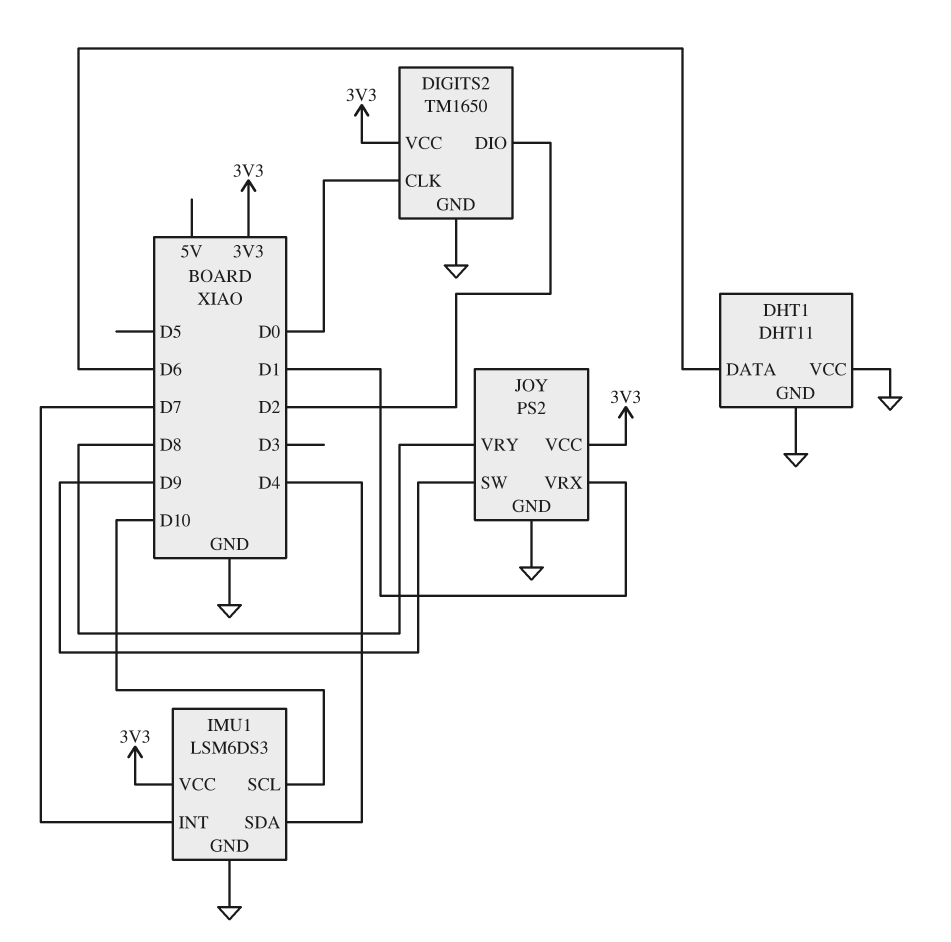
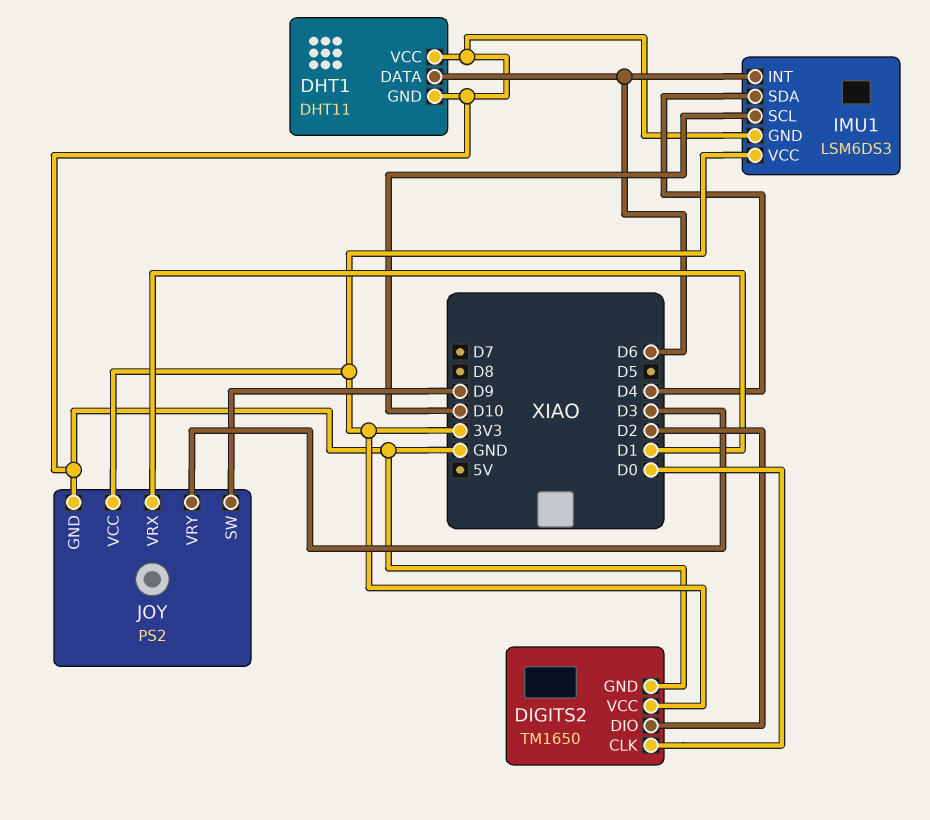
IMU1 pin INT: D7 -> D6
JOY pin VRY: D8 -> D3

